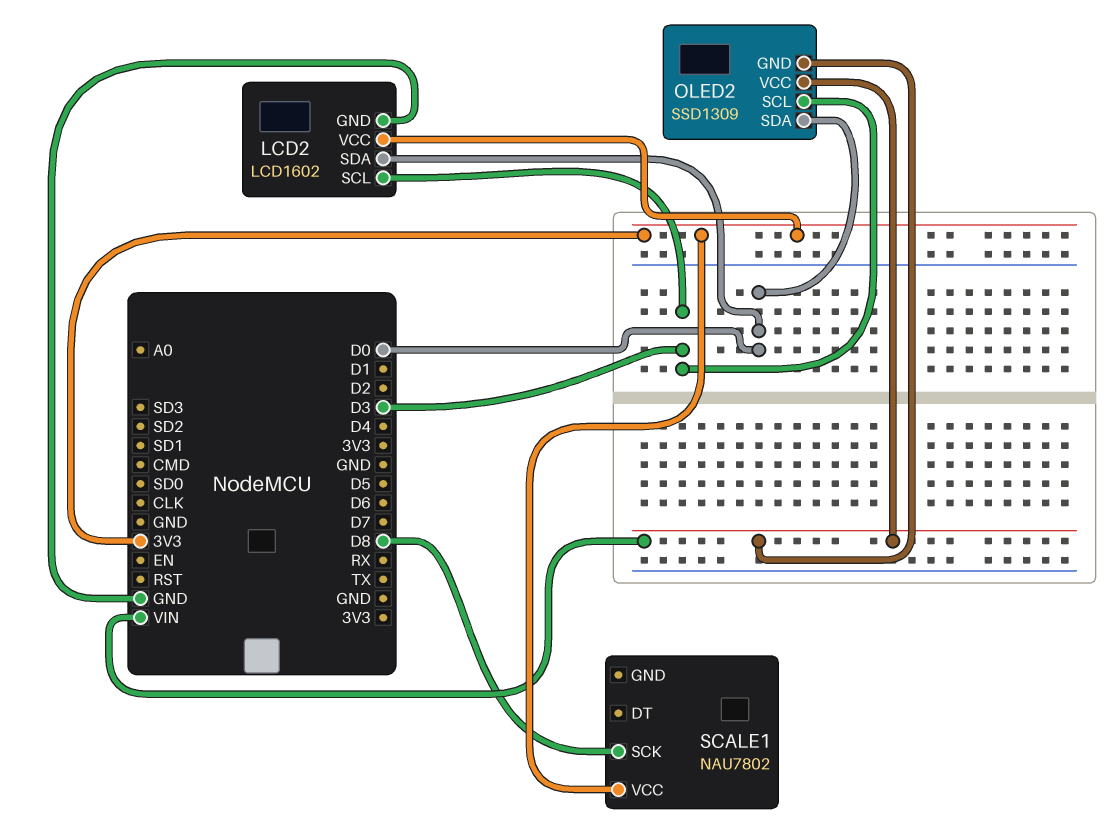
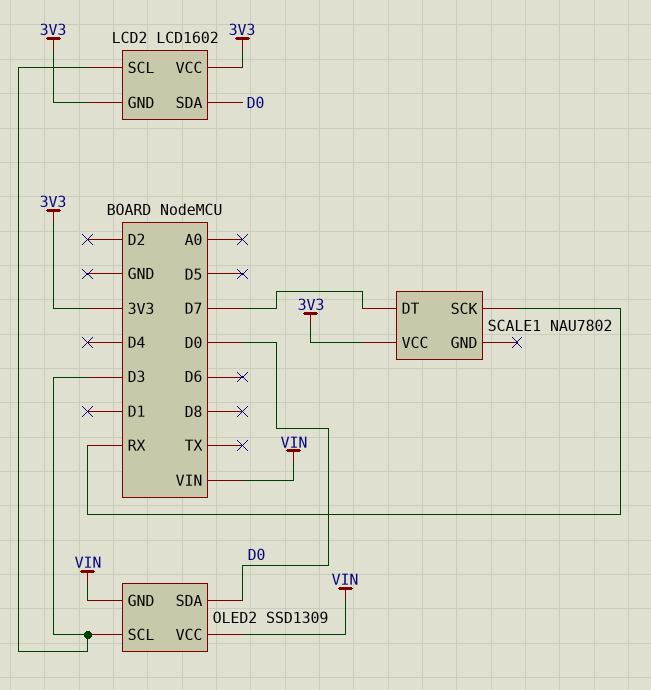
LCD2 pin GND: GND -> 3V3
SCALE1 pin DT: none -> D7
SCALE1 pin SCK: D8 -> RX

